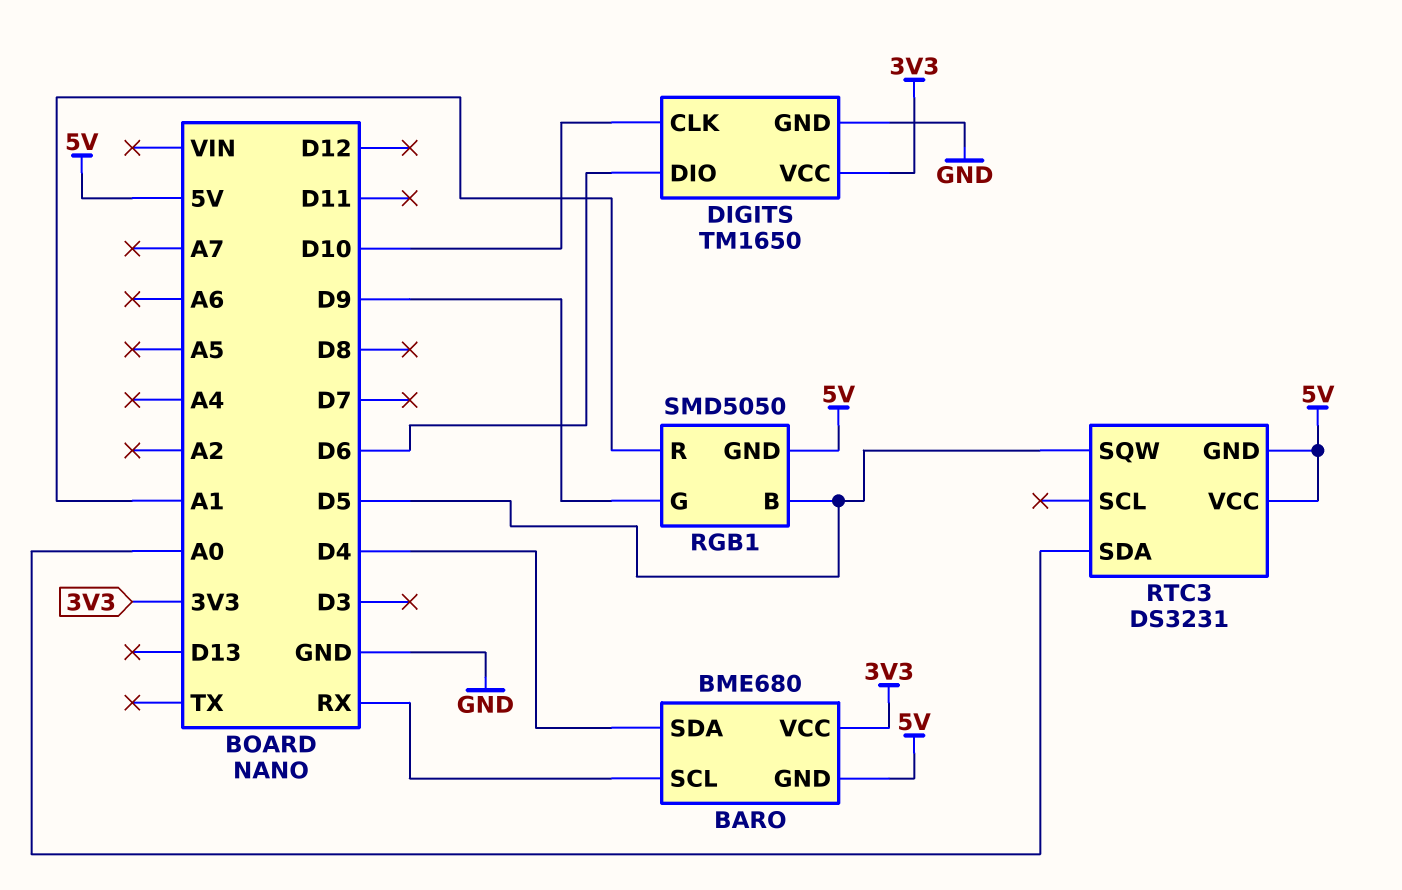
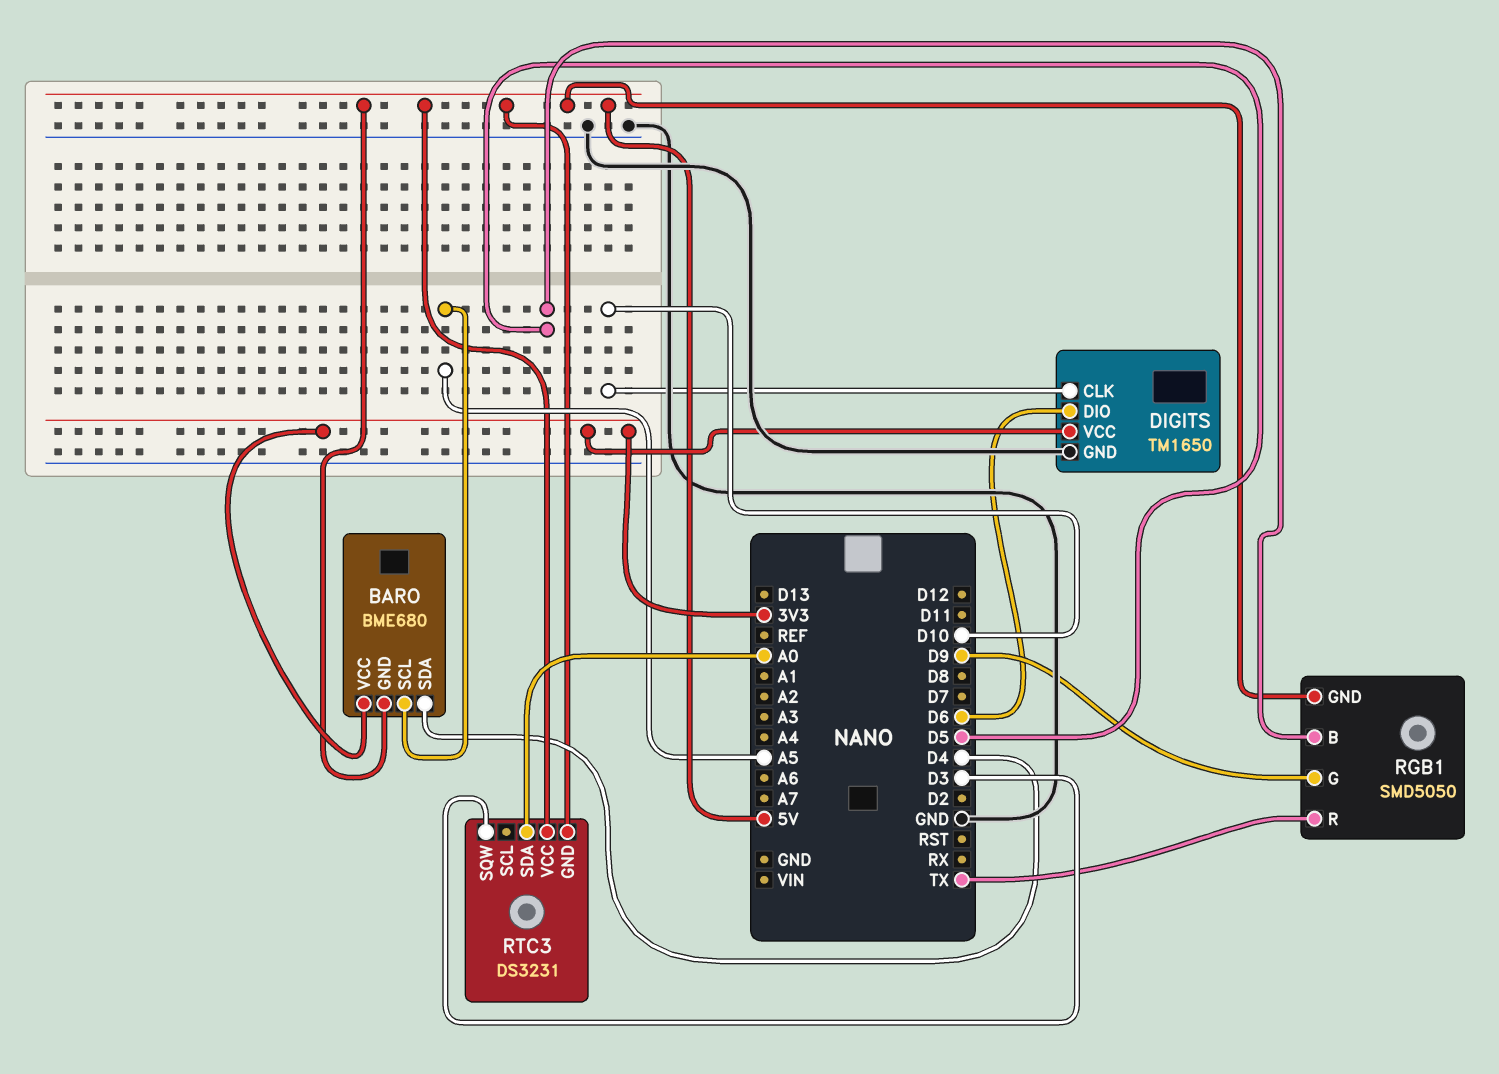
BARO pin SCL: RX -> A5
RGB1 pin R: A1 -> TX
RTC3 pin SQW: D5 -> D3

